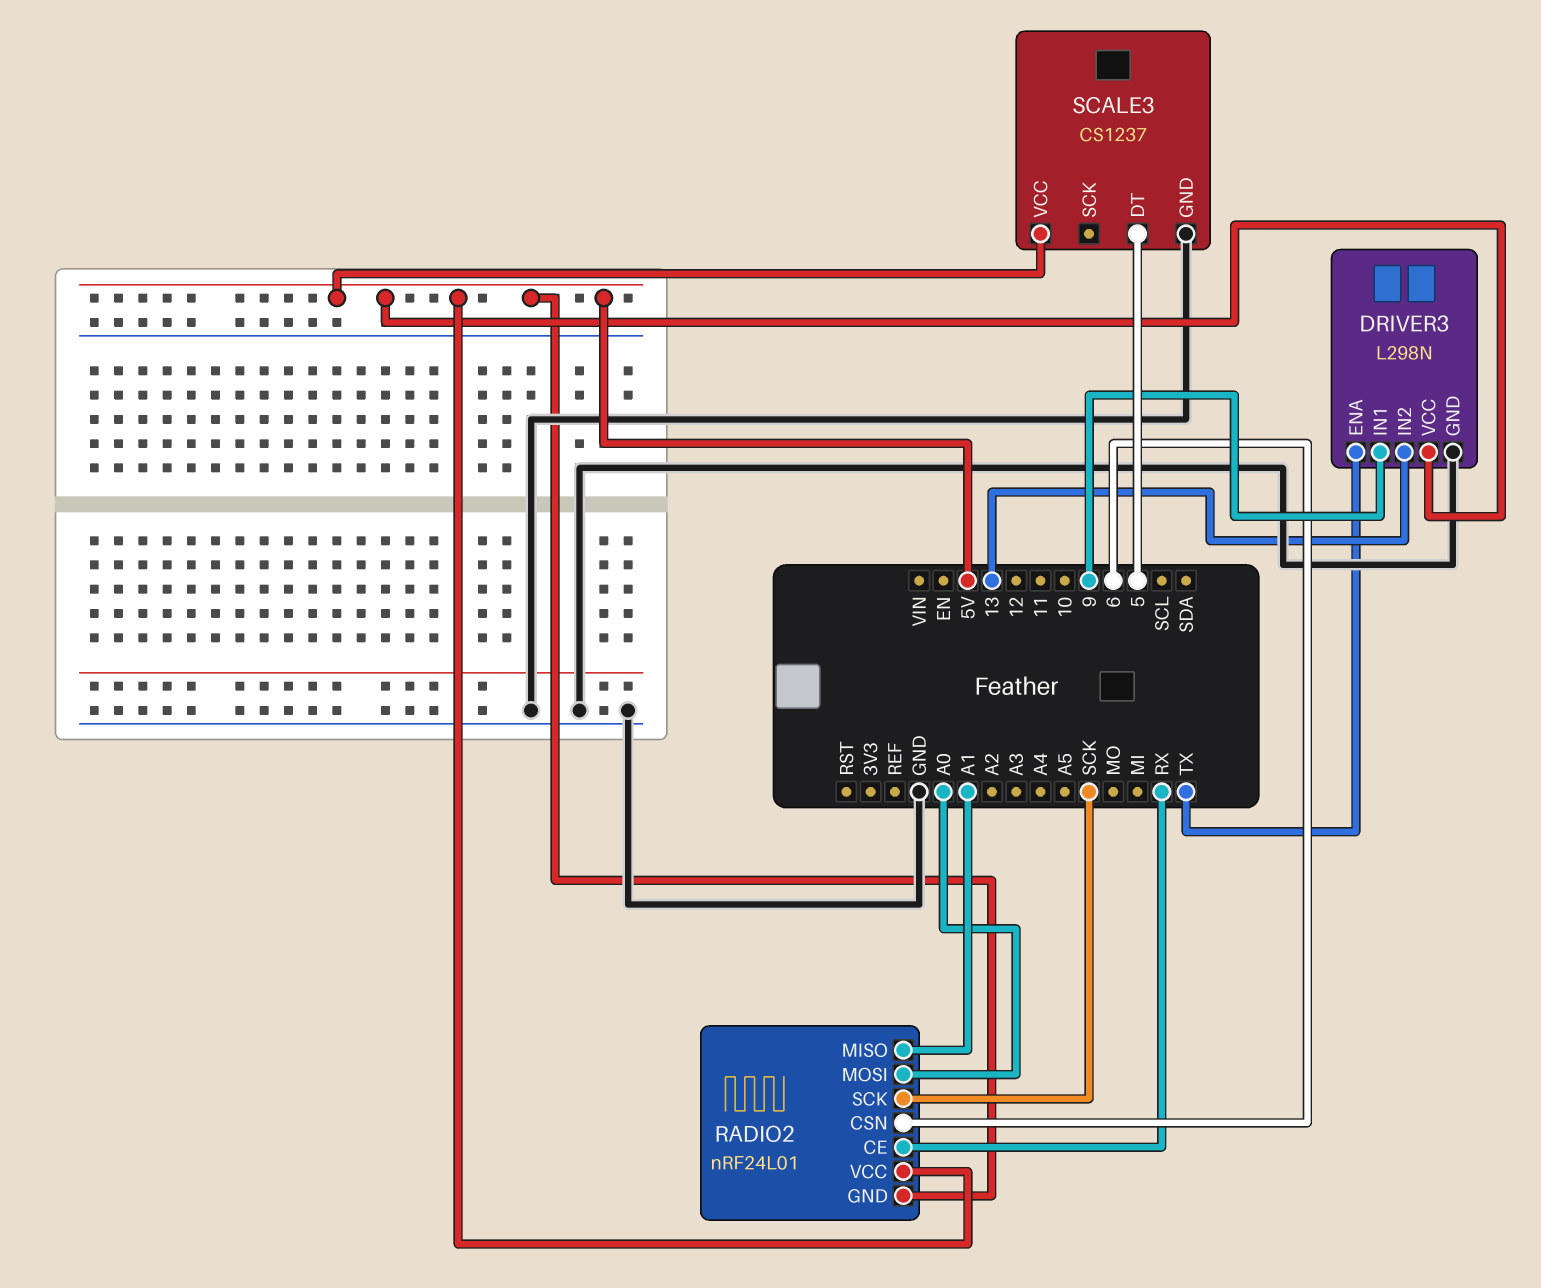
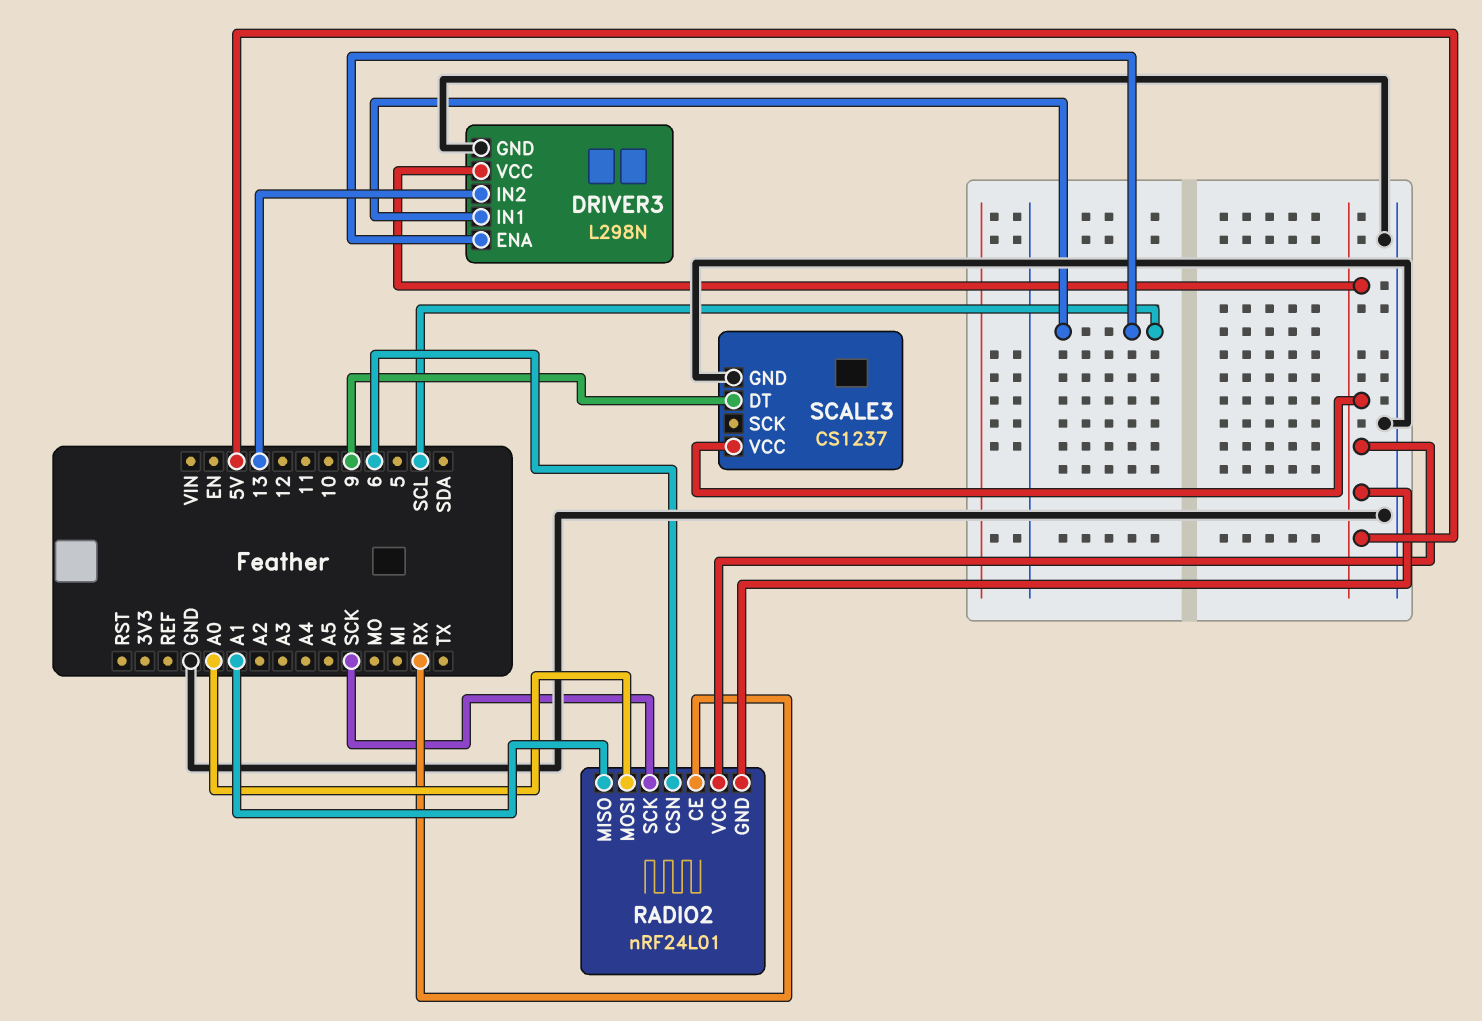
DRIVER3 pin ENA: TX -> SCL
DRIVER3 pin IN1: 9 -> SCL
SCALE3 pin DT: 5 -> 9

